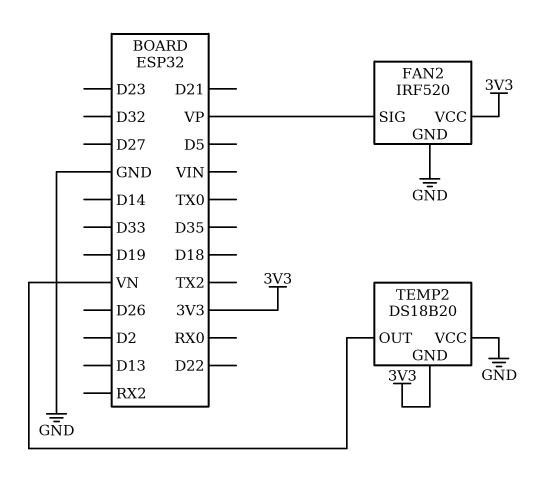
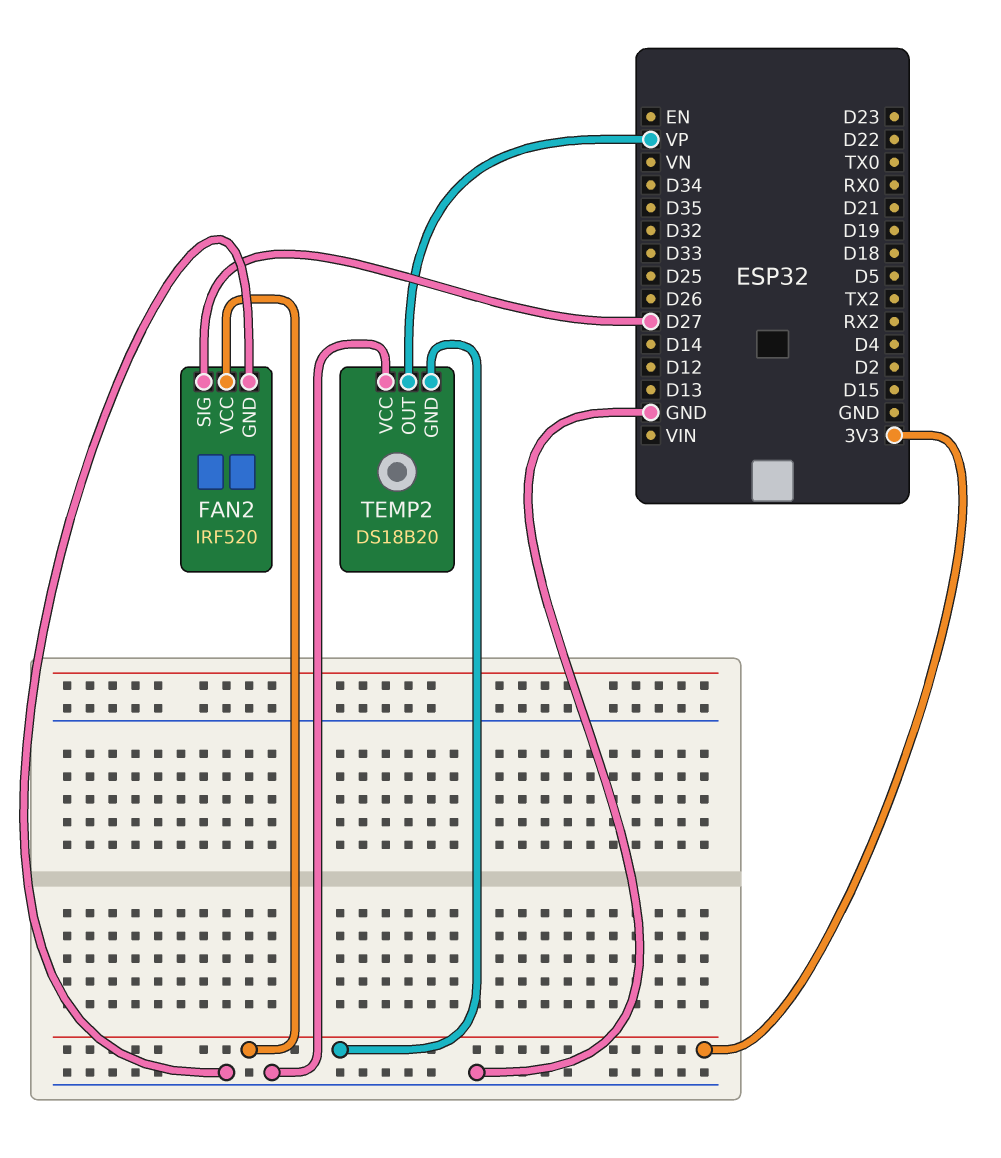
FAN2 pin SIG: VP -> D27
TEMP2 pin OUT: VN -> VP

